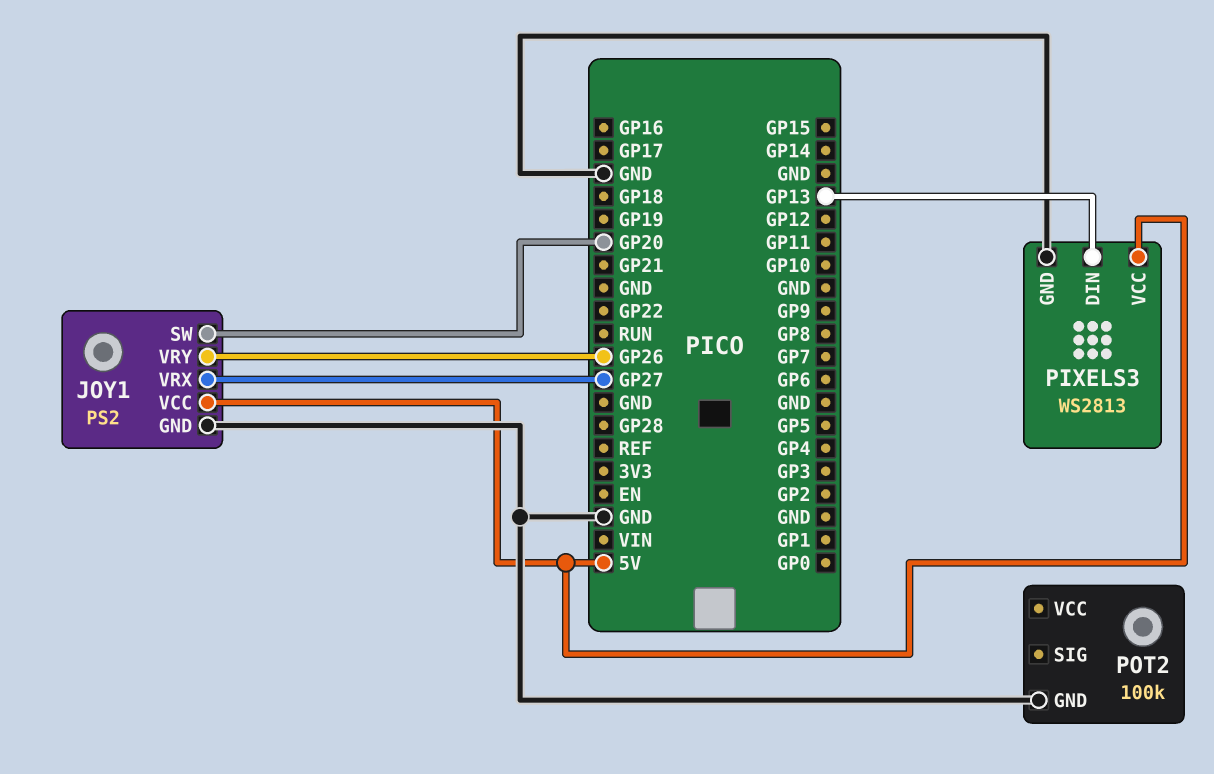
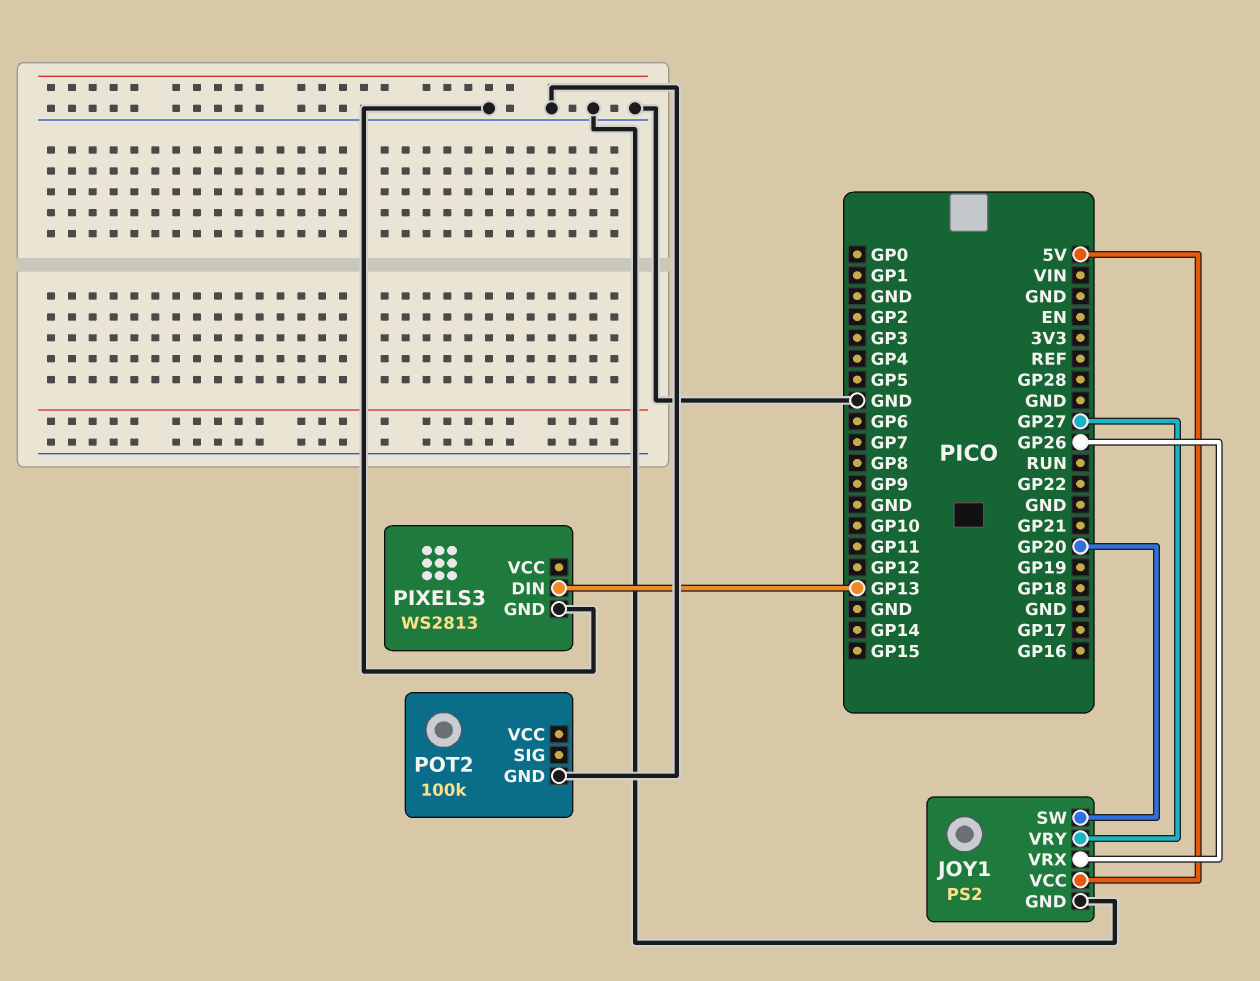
JOY1 pin VRX: GP27 -> GP26
JOY1 pin VRY: GP26 -> GP27
PIXELS3 pin VCC: 5V -> none

